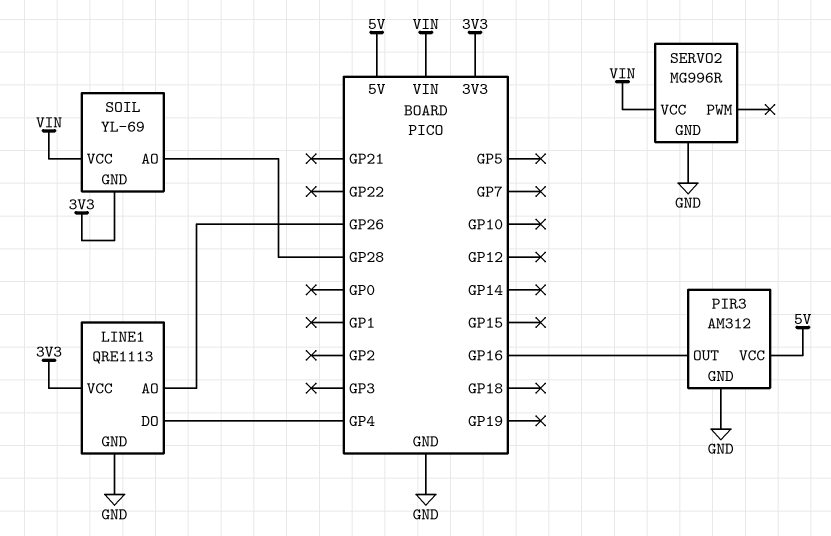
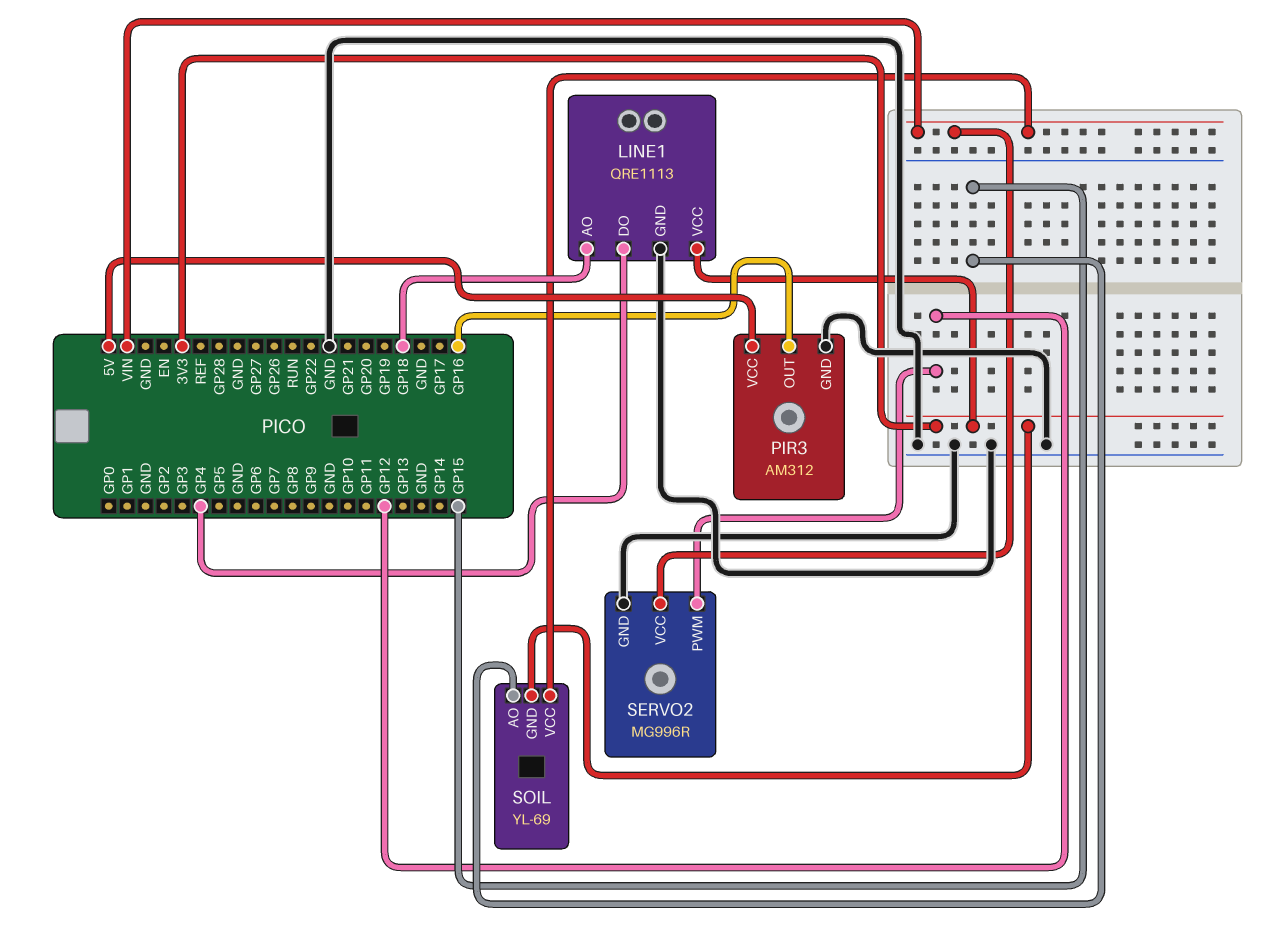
LINE1 pin AO: GP26 -> GP18
SERVO2 pin PWM: none -> GP12
SOIL pin AO: GP28 -> GP15

